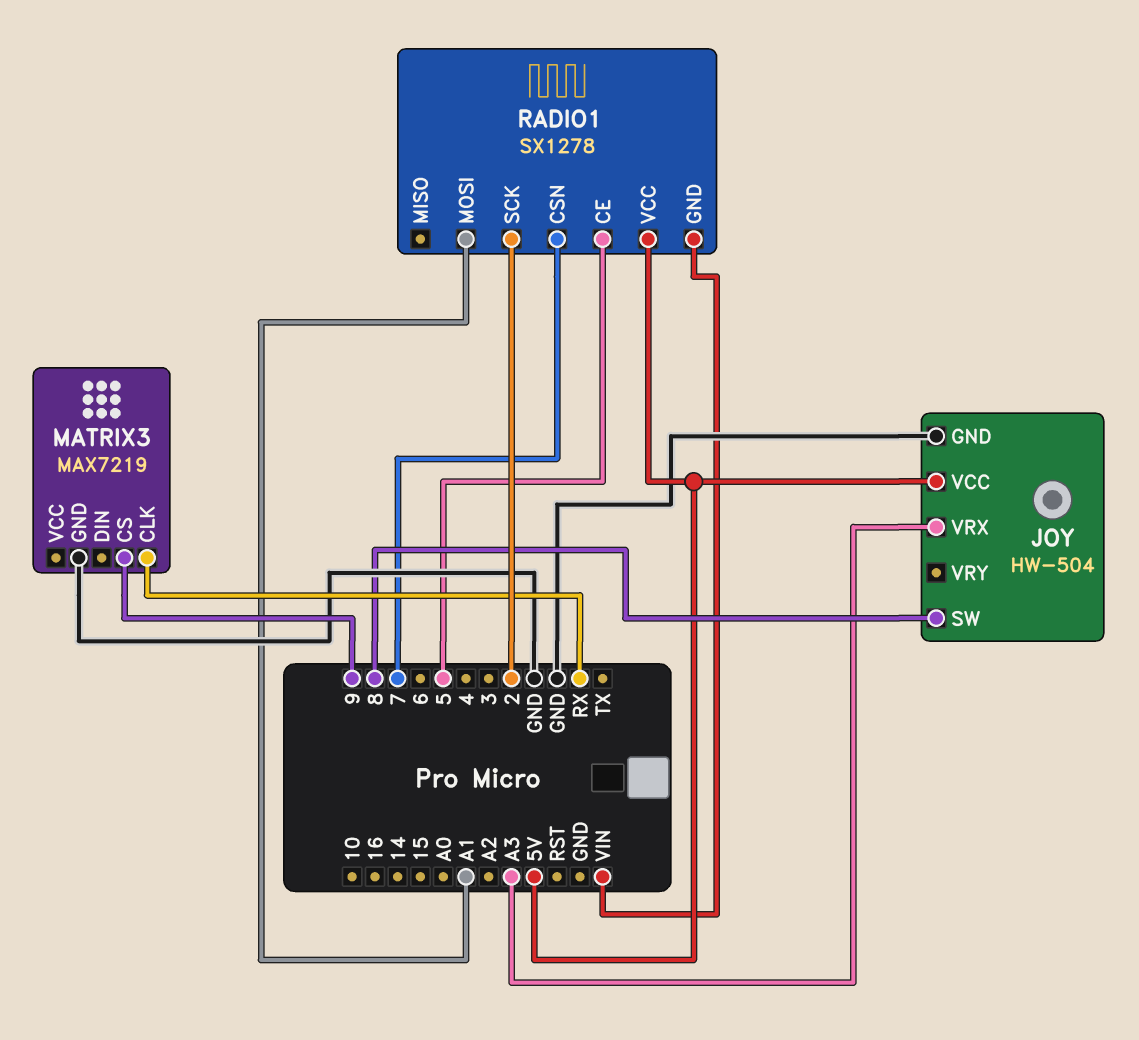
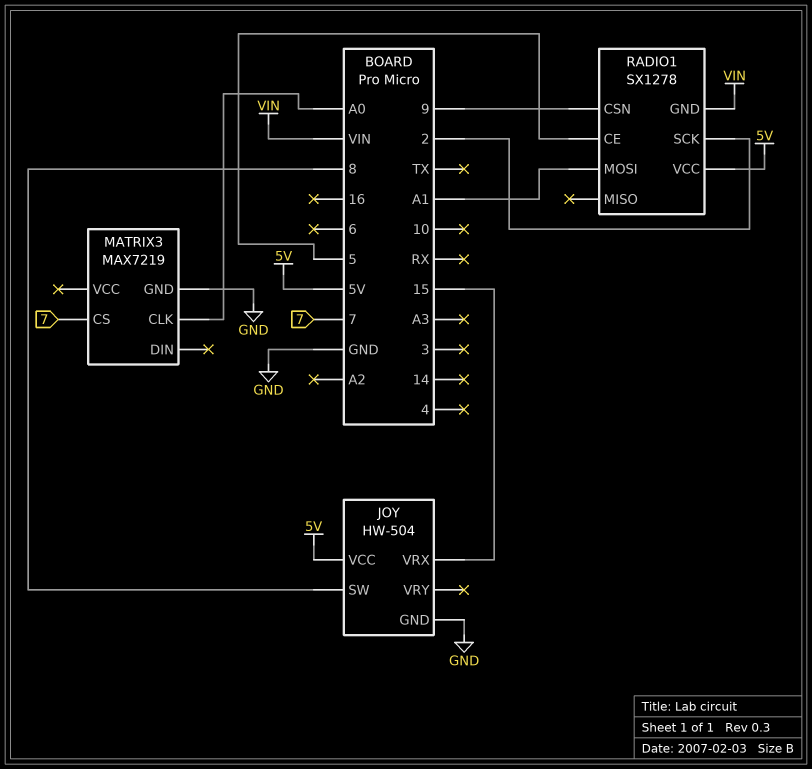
JOY pin VRX: A3 -> 15
MATRIX3 pin CLK: RX -> A0
MATRIX3 pin CS: 9 -> 7
RADIO1 pin CSN: 7 -> 9

